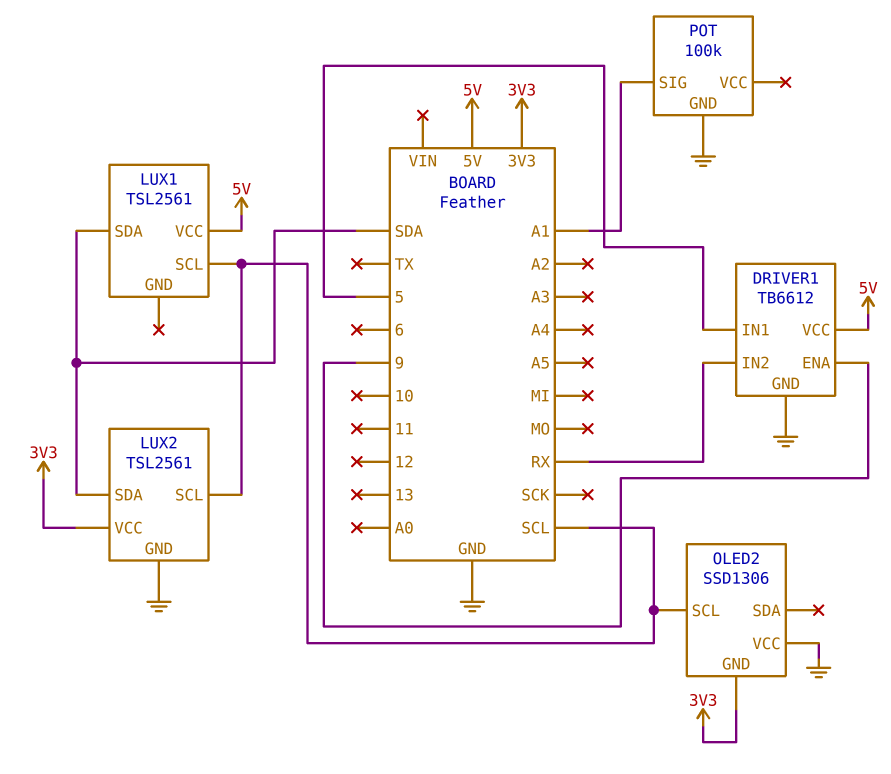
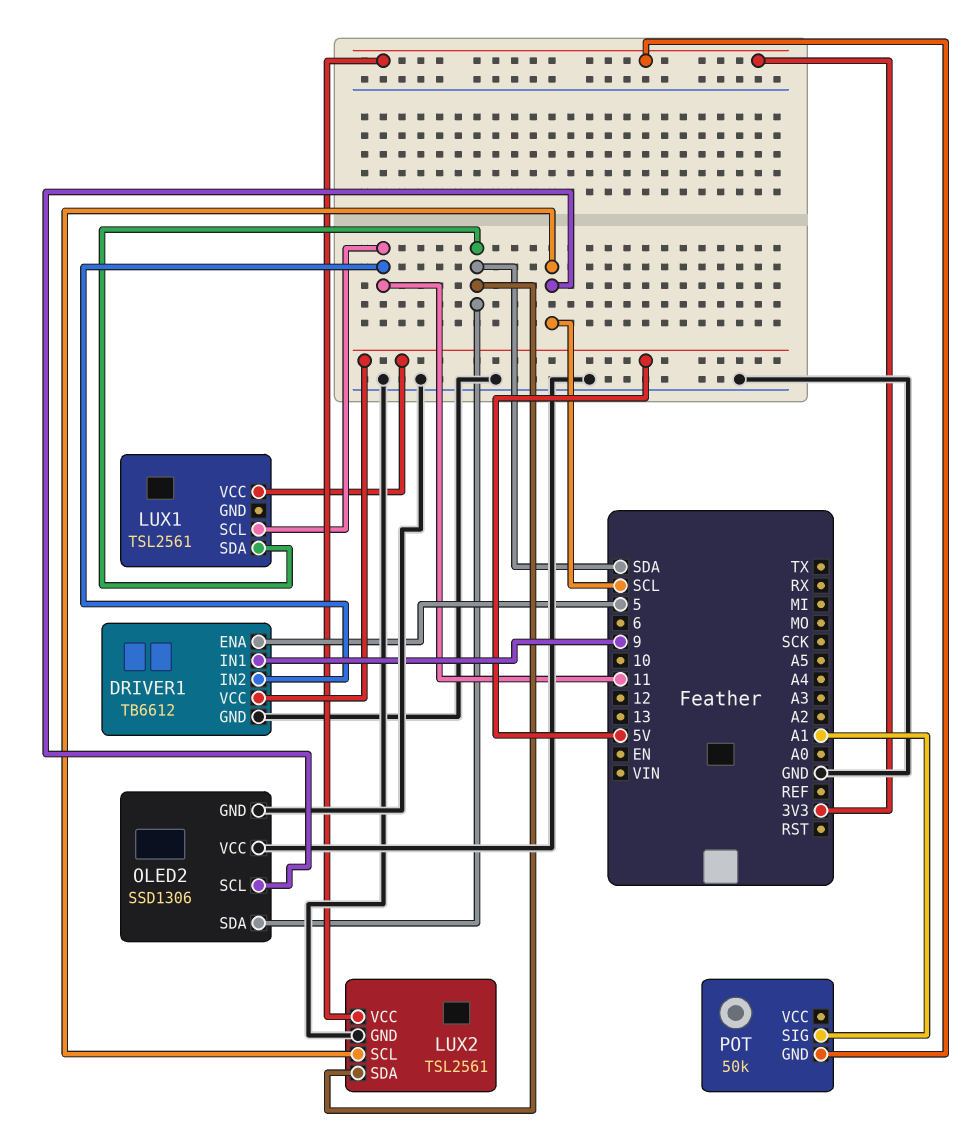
DRIVER1 pin ENA: 9 -> 5
DRIVER1 pin IN1: 5 -> 9
DRIVER1 pin IN2: RX -> 11
LUX1 pin SCL: SCL -> 11
OLED2 pin GND: 3V3 -> GND
OLED2 pin SDA: none -> SDA
POT: 100k -> 50k
POT pin GND: GND -> 3V3

